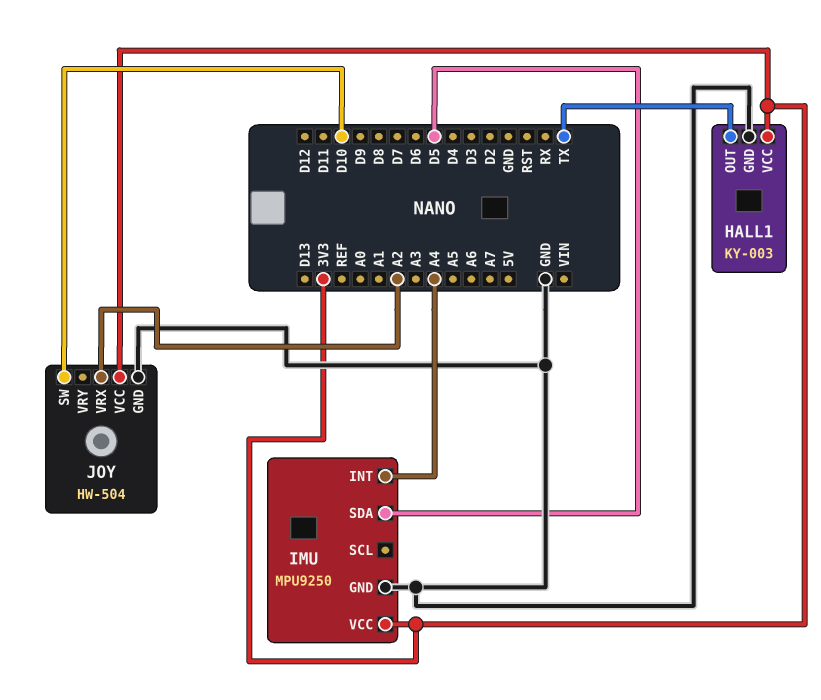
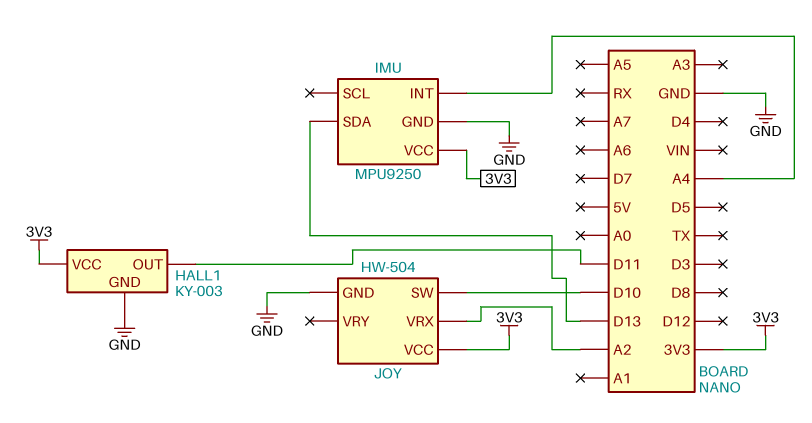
HALL1 pin OUT: TX -> D11
IMU pin SDA: D5 -> D13

